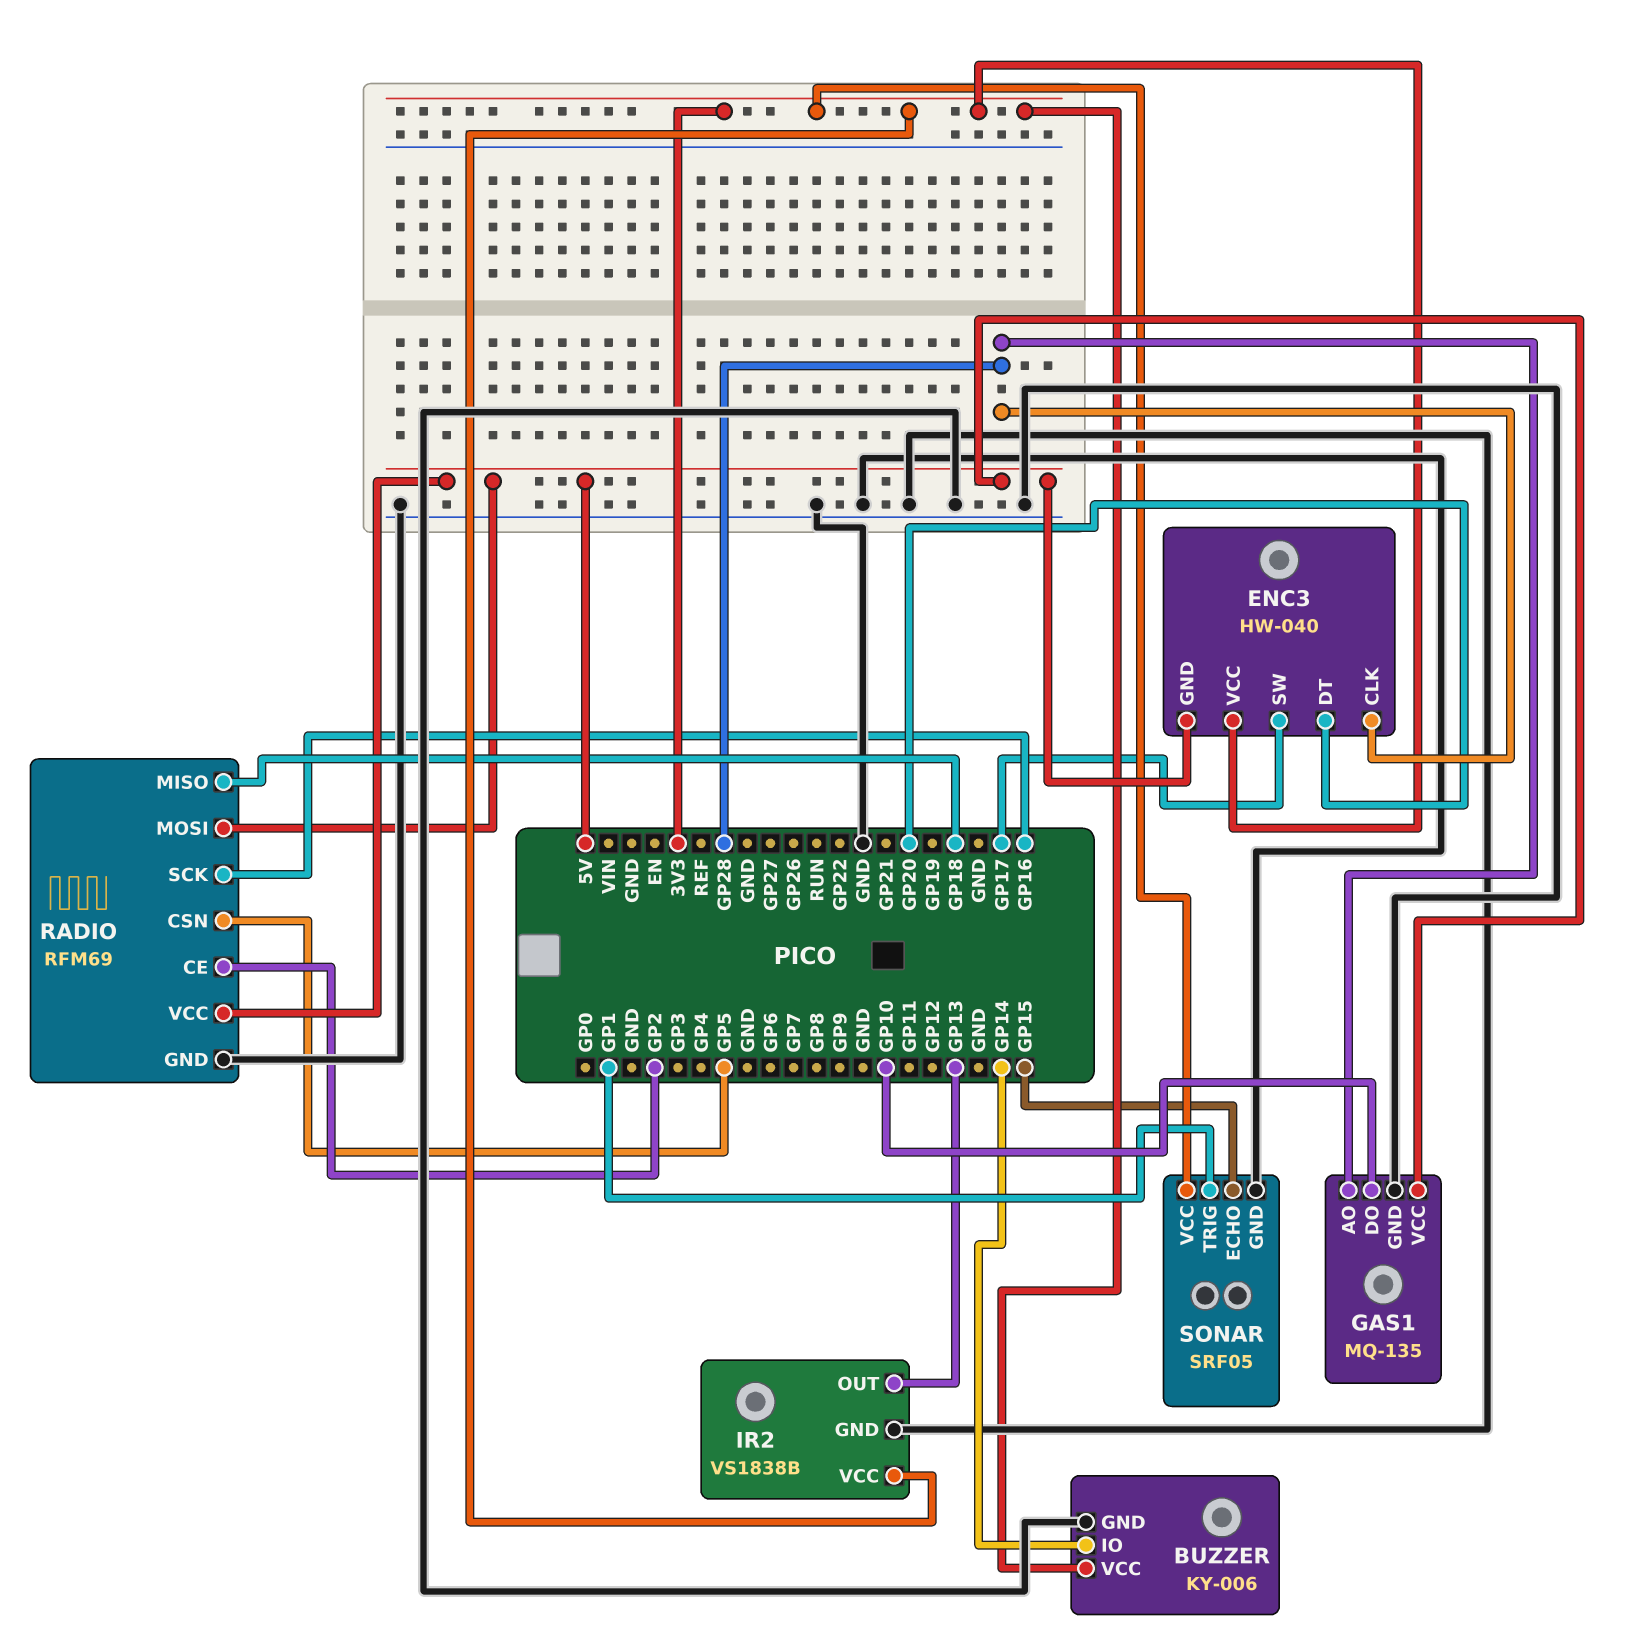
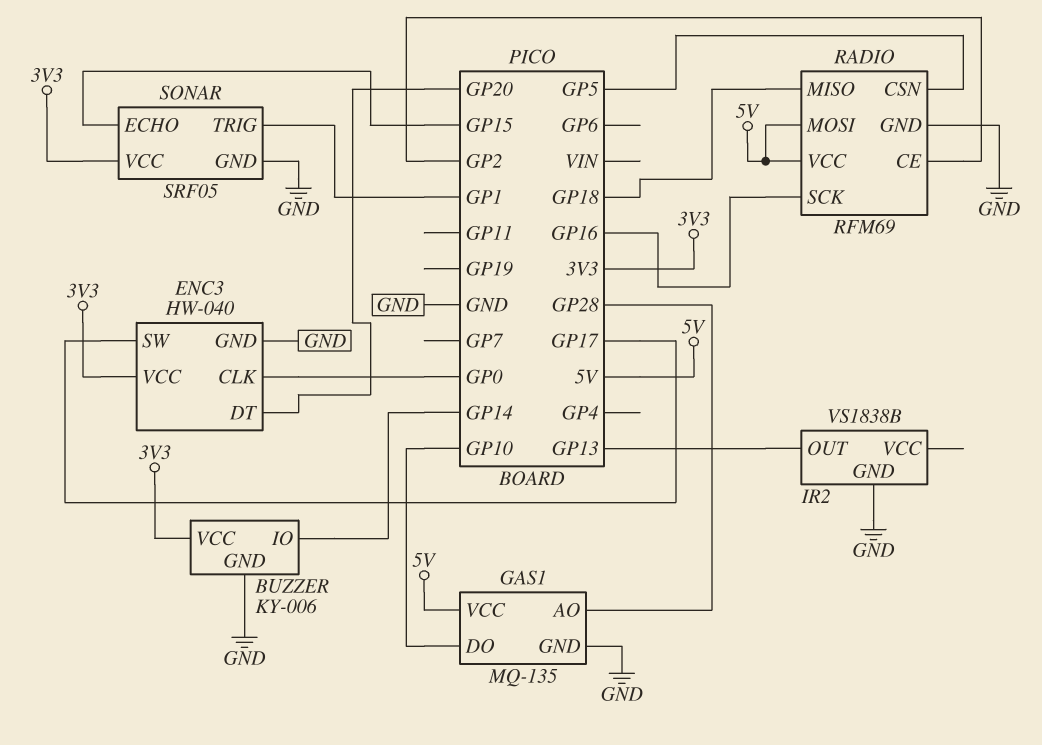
ENC3 pin CLK: GP28 -> GP0
ENC3 pin GND: 5V -> GND
IR2 pin VCC: 3V3 -> none

